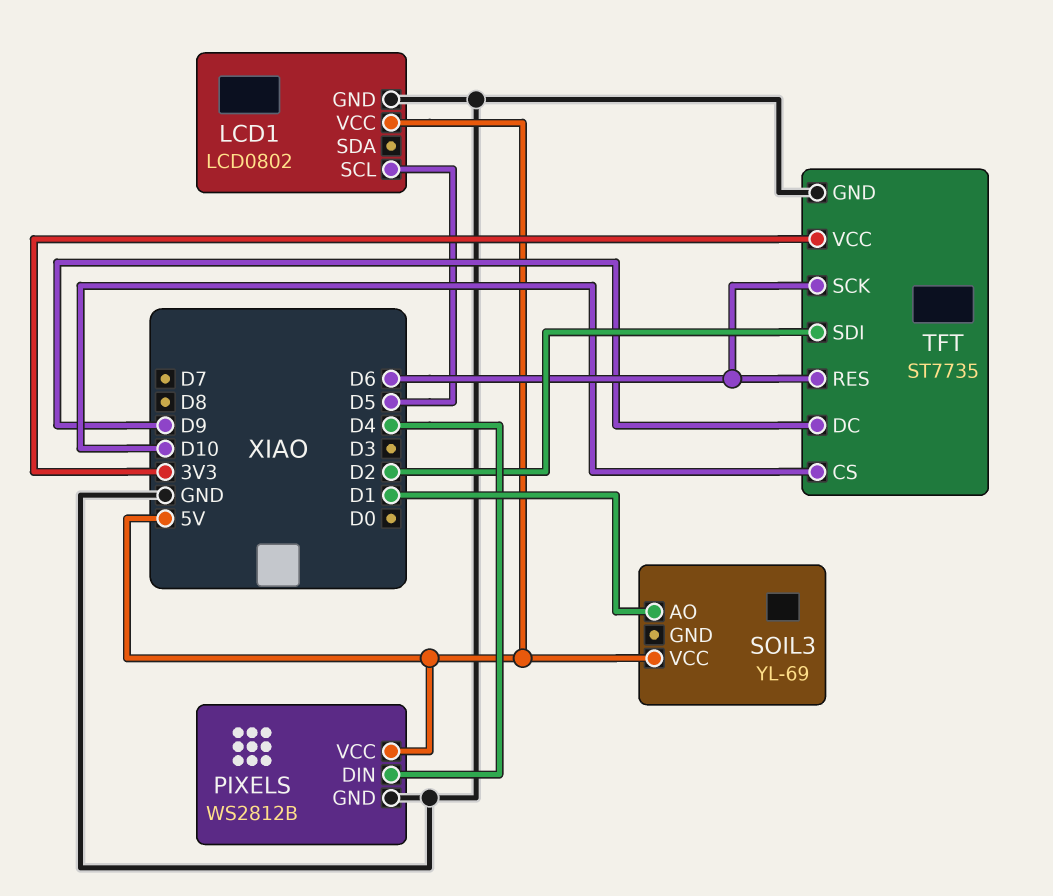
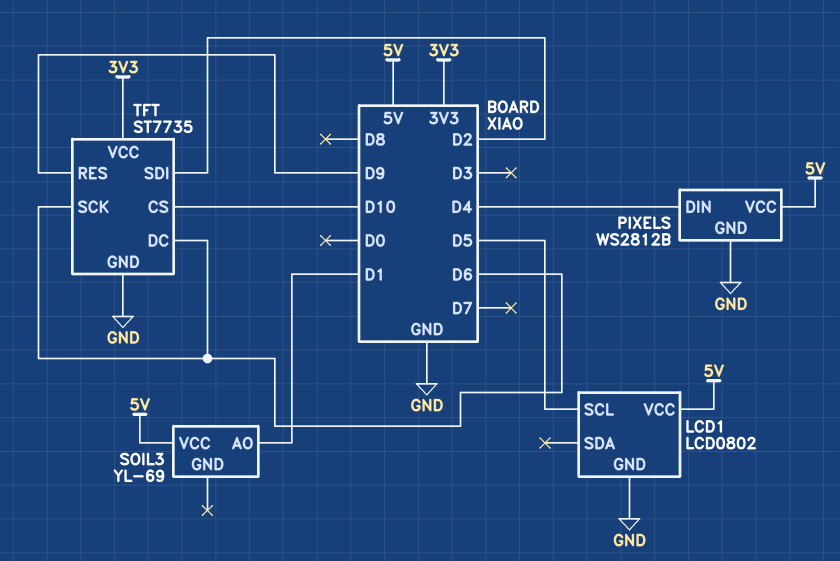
TFT pin DC: D9 -> D6
TFT pin RES: D6 -> D9

